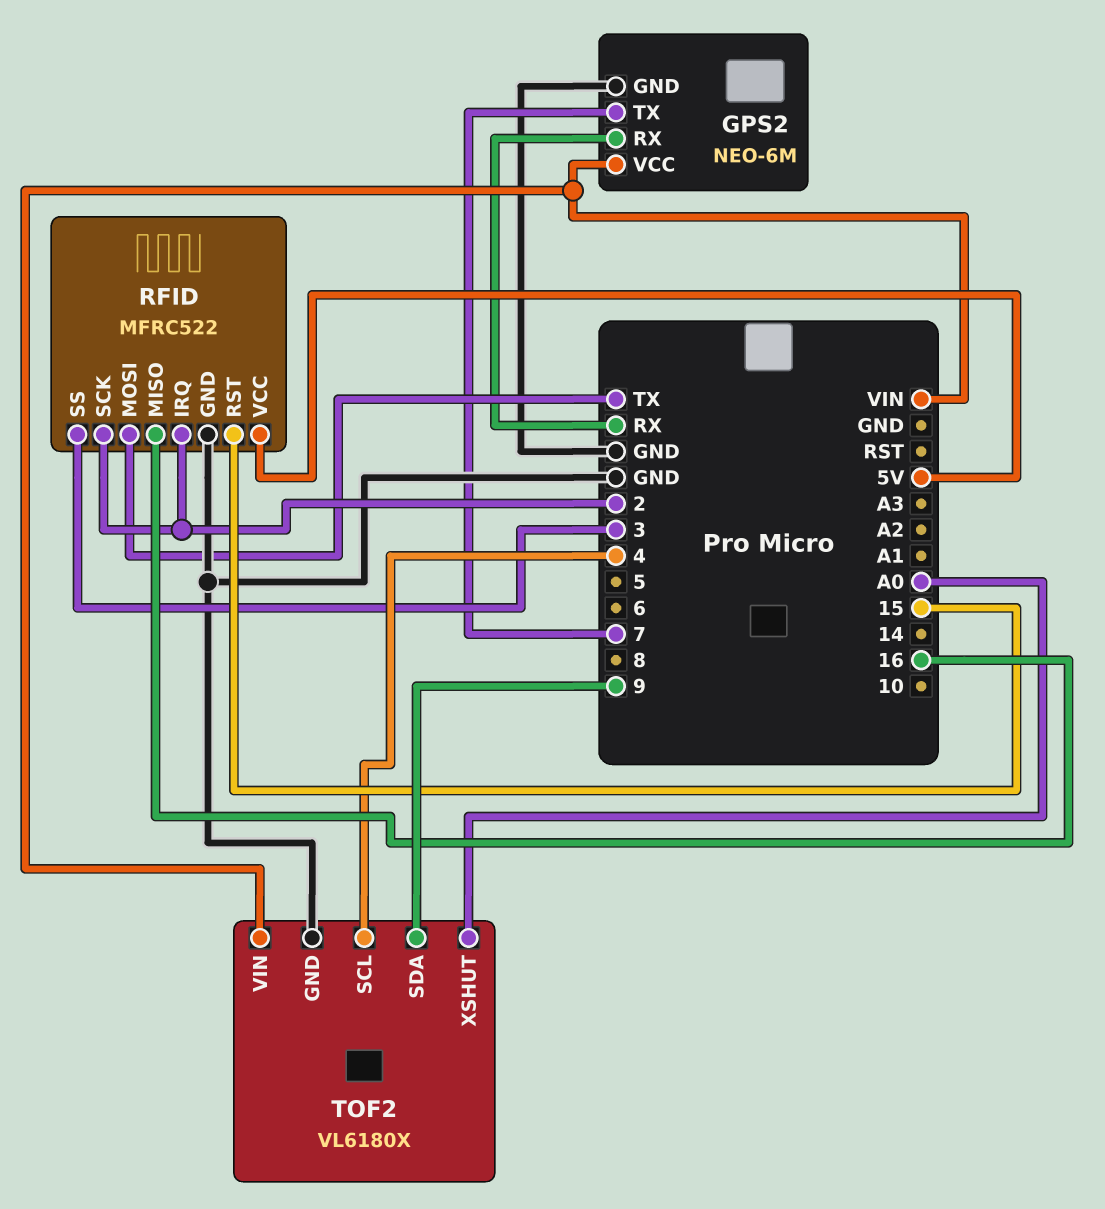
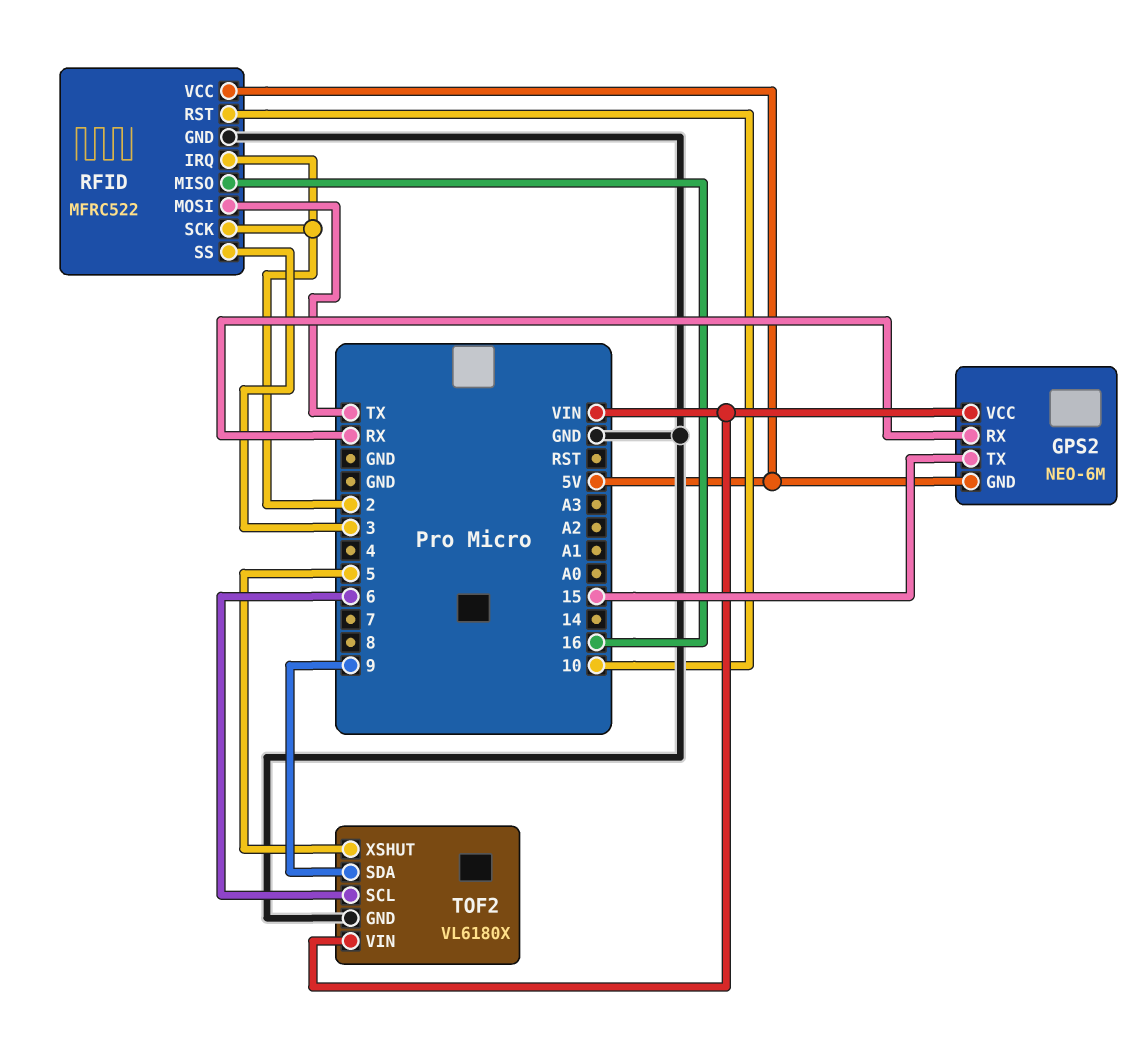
GPS2 pin GND: GND -> 5V
GPS2 pin TX: 7 -> 15
RFID pin RST: 15 -> 10
TOF2 pin SCL: 4 -> 6
TOF2 pin XSHUT: A0 -> 5

